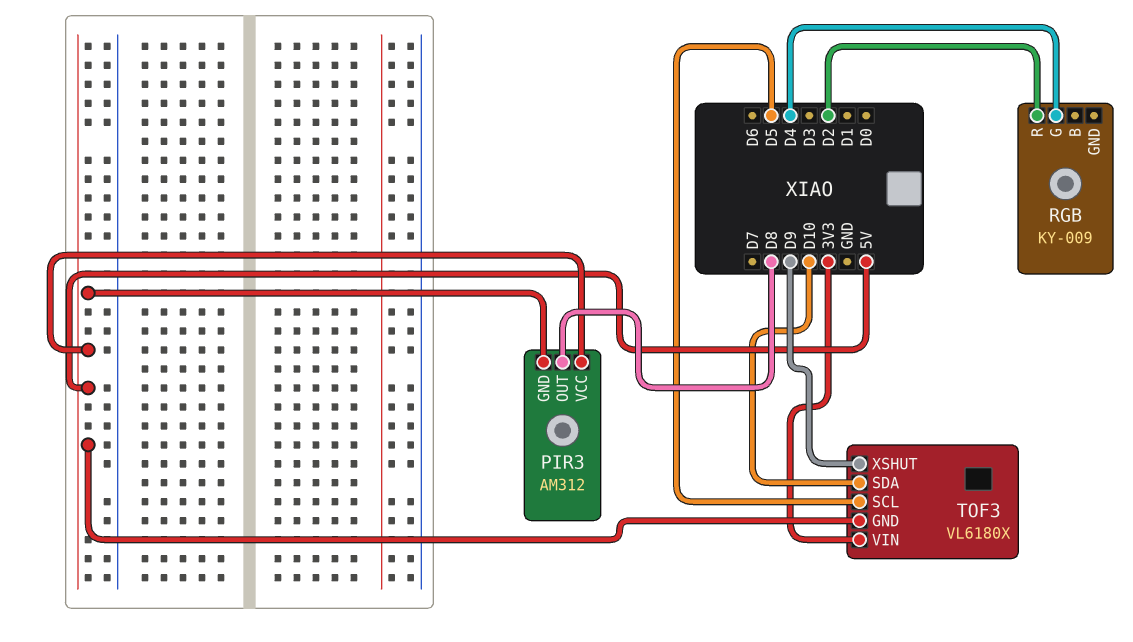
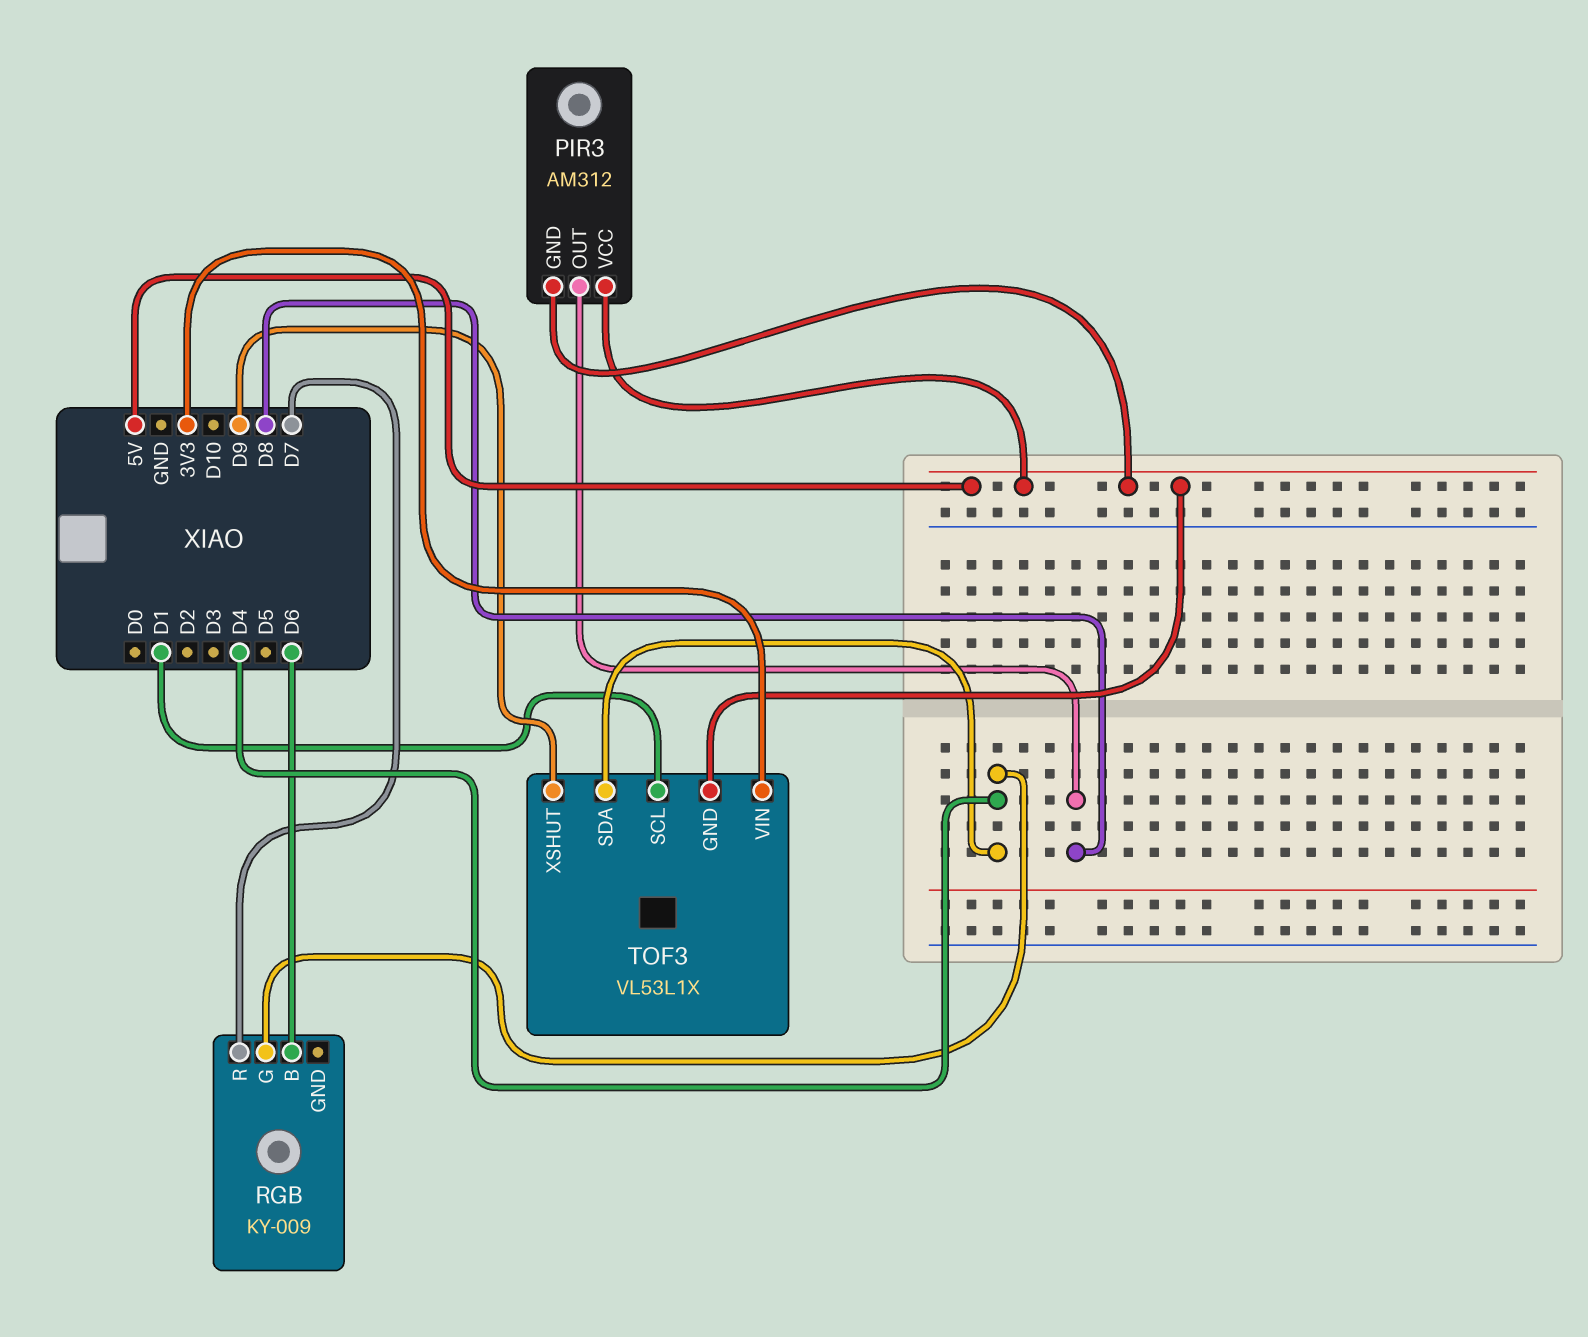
RGB pin B: none -> D6
RGB pin R: D2 -> D7
TOF3: VL6180X -> VL53L1X
TOF3 pin SCL: D5 -> D1
TOF3 pin SDA: D10 -> D4

